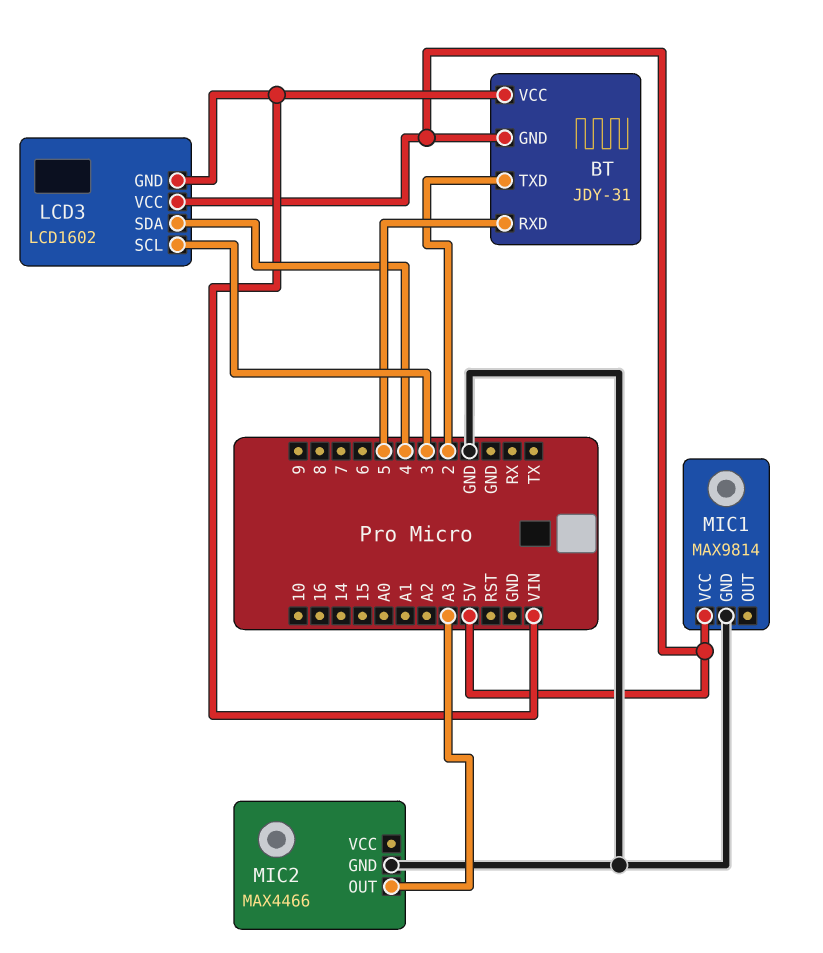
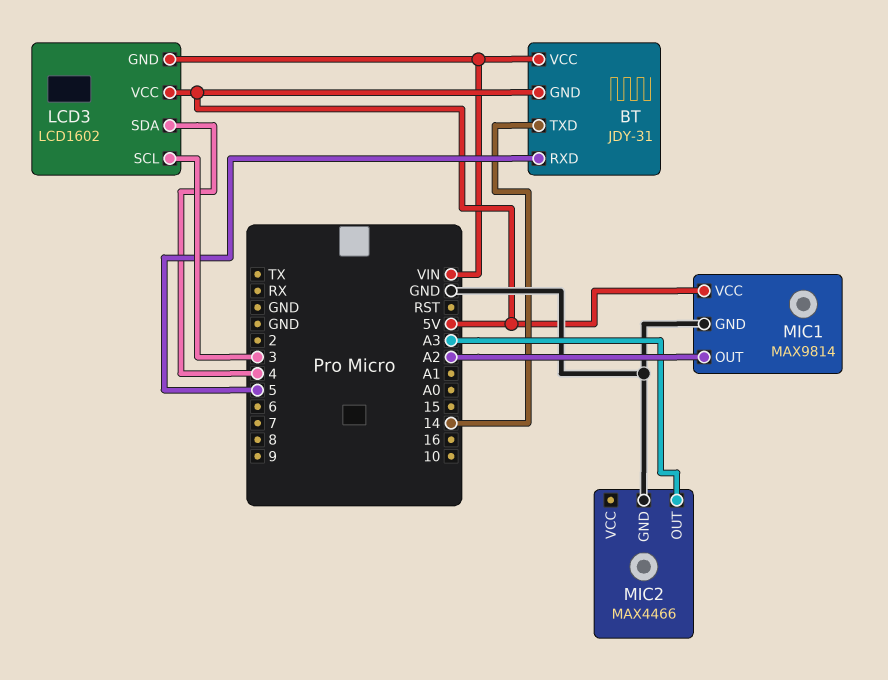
BT pin TXD: 2 -> 14
MIC1 pin OUT: none -> A2

